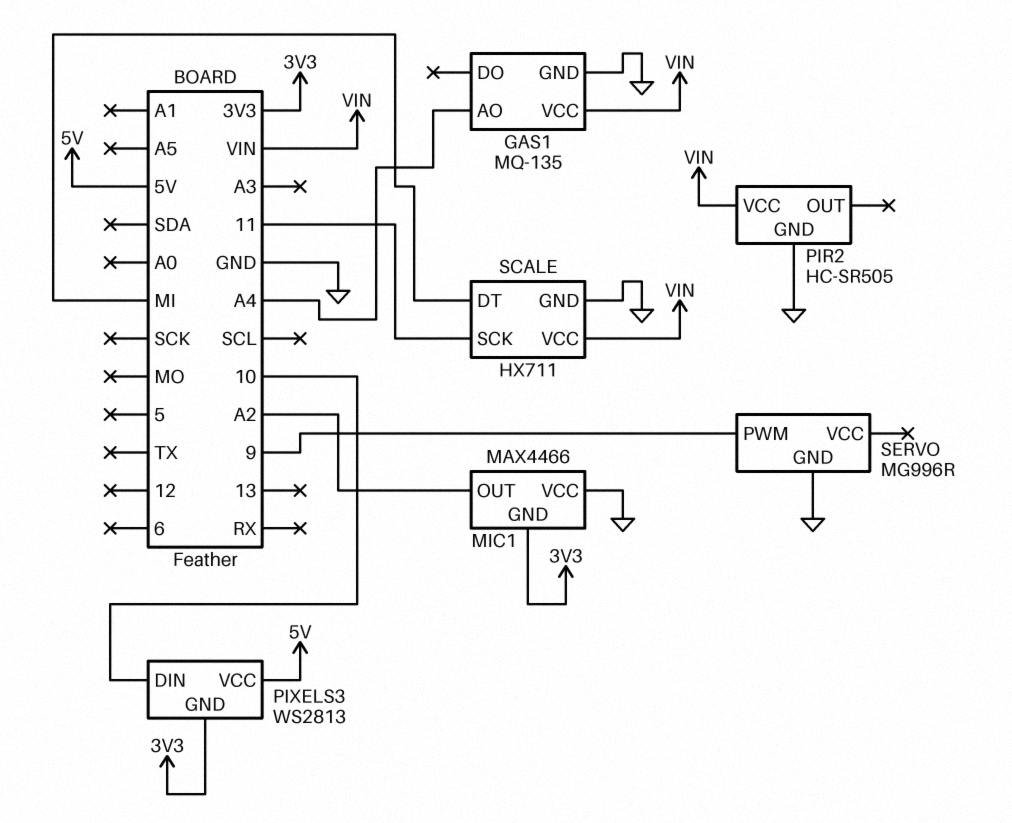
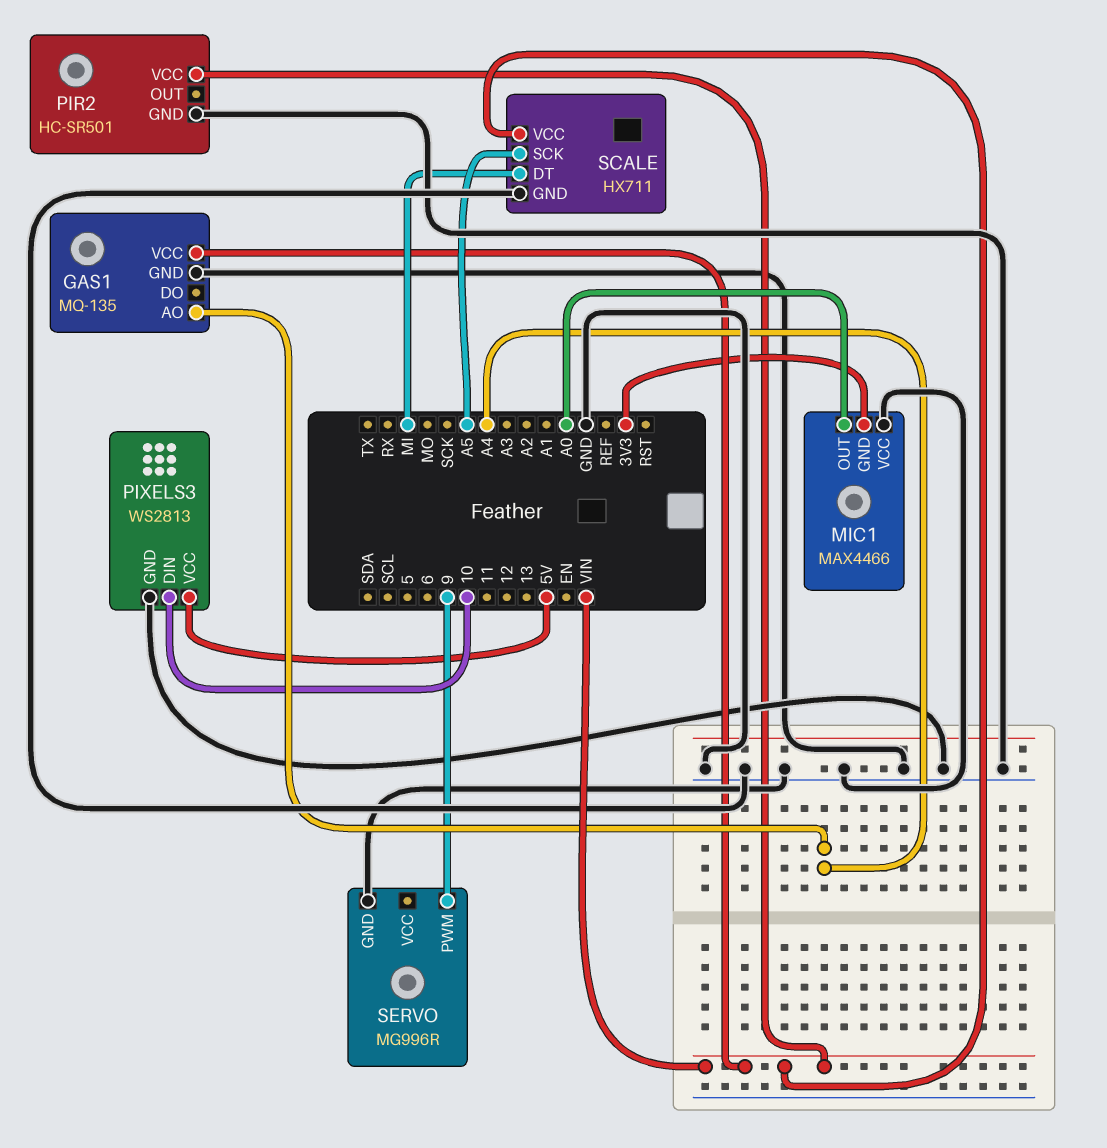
MIC1 pin OUT: A2 -> A0
PIR2: HC-SR505 -> HC-SR501
PIXELS3 pin GND: 3V3 -> GND
SCALE pin SCK: 11 -> A5

